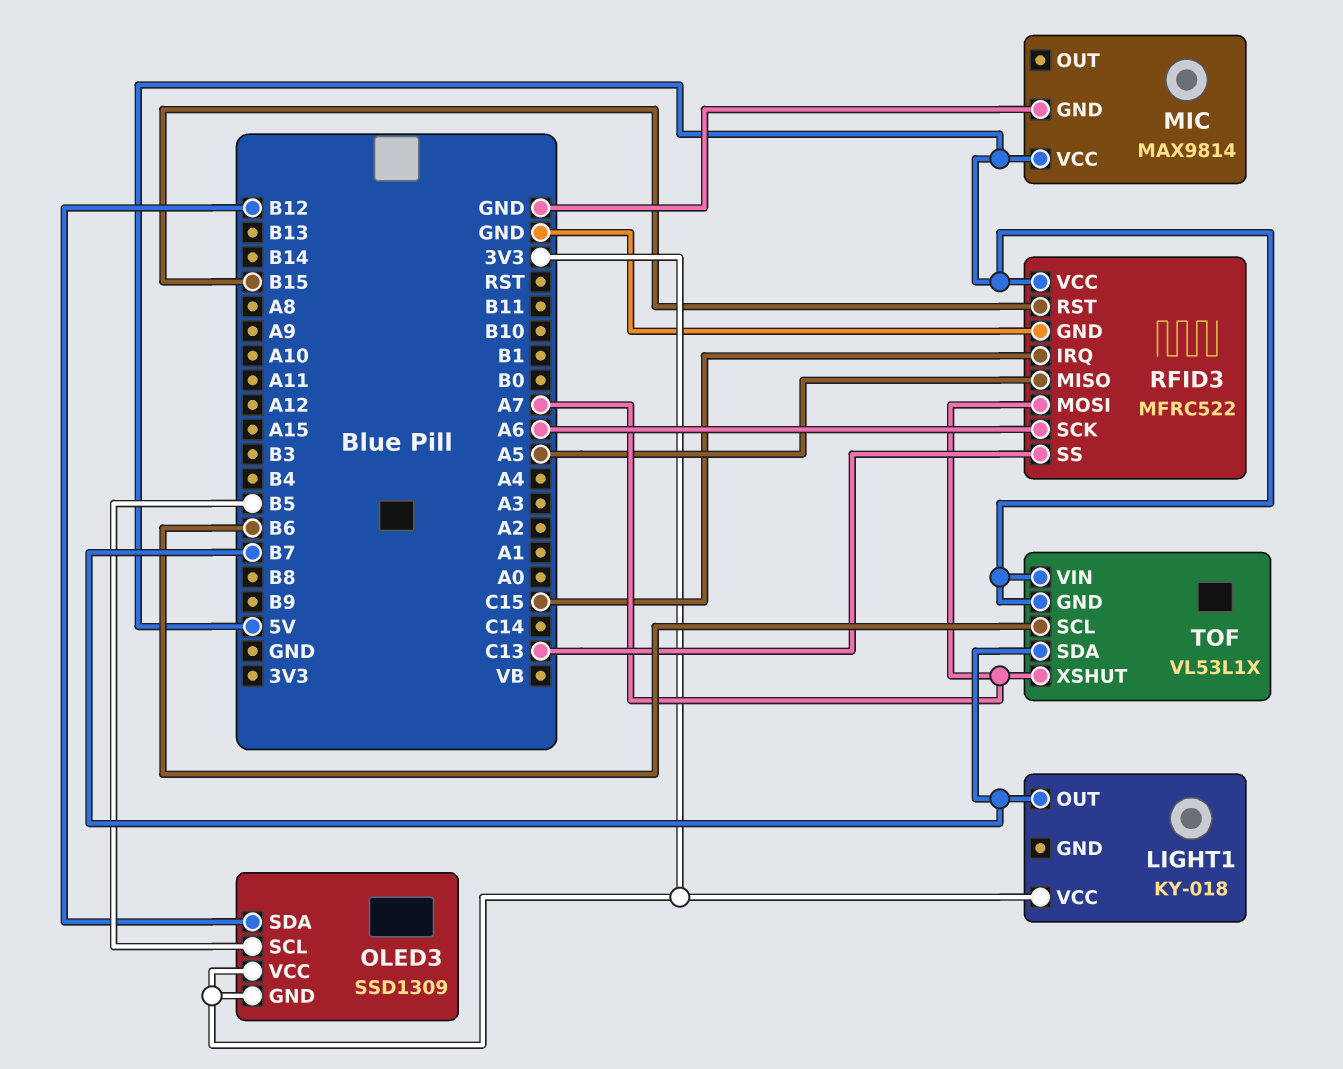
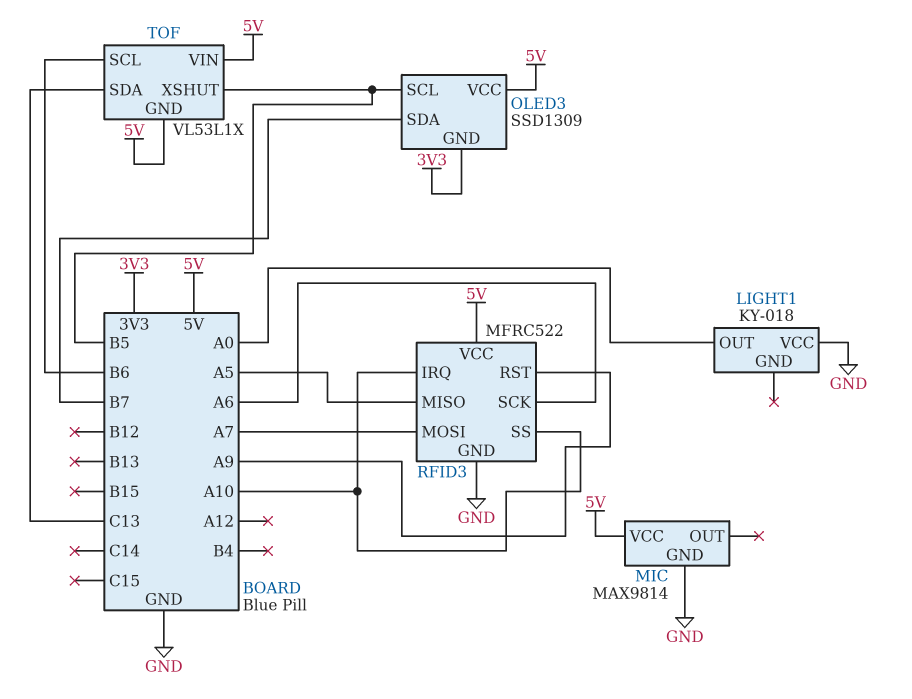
LIGHT1 pin OUT: B7 -> A0
LIGHT1 pin VCC: 3V3 -> GND
OLED3 pin SDA: B12 -> B7
OLED3 pin VCC: 3V3 -> 5V
RFID3 pin IRQ: C15 -> A10
RFID3 pin RST: B15 -> A9
RFID3 pin SS: C13 -> A10
TOF pin SDA: B7 -> C13
TOF pin XSHUT: A7 -> B5

